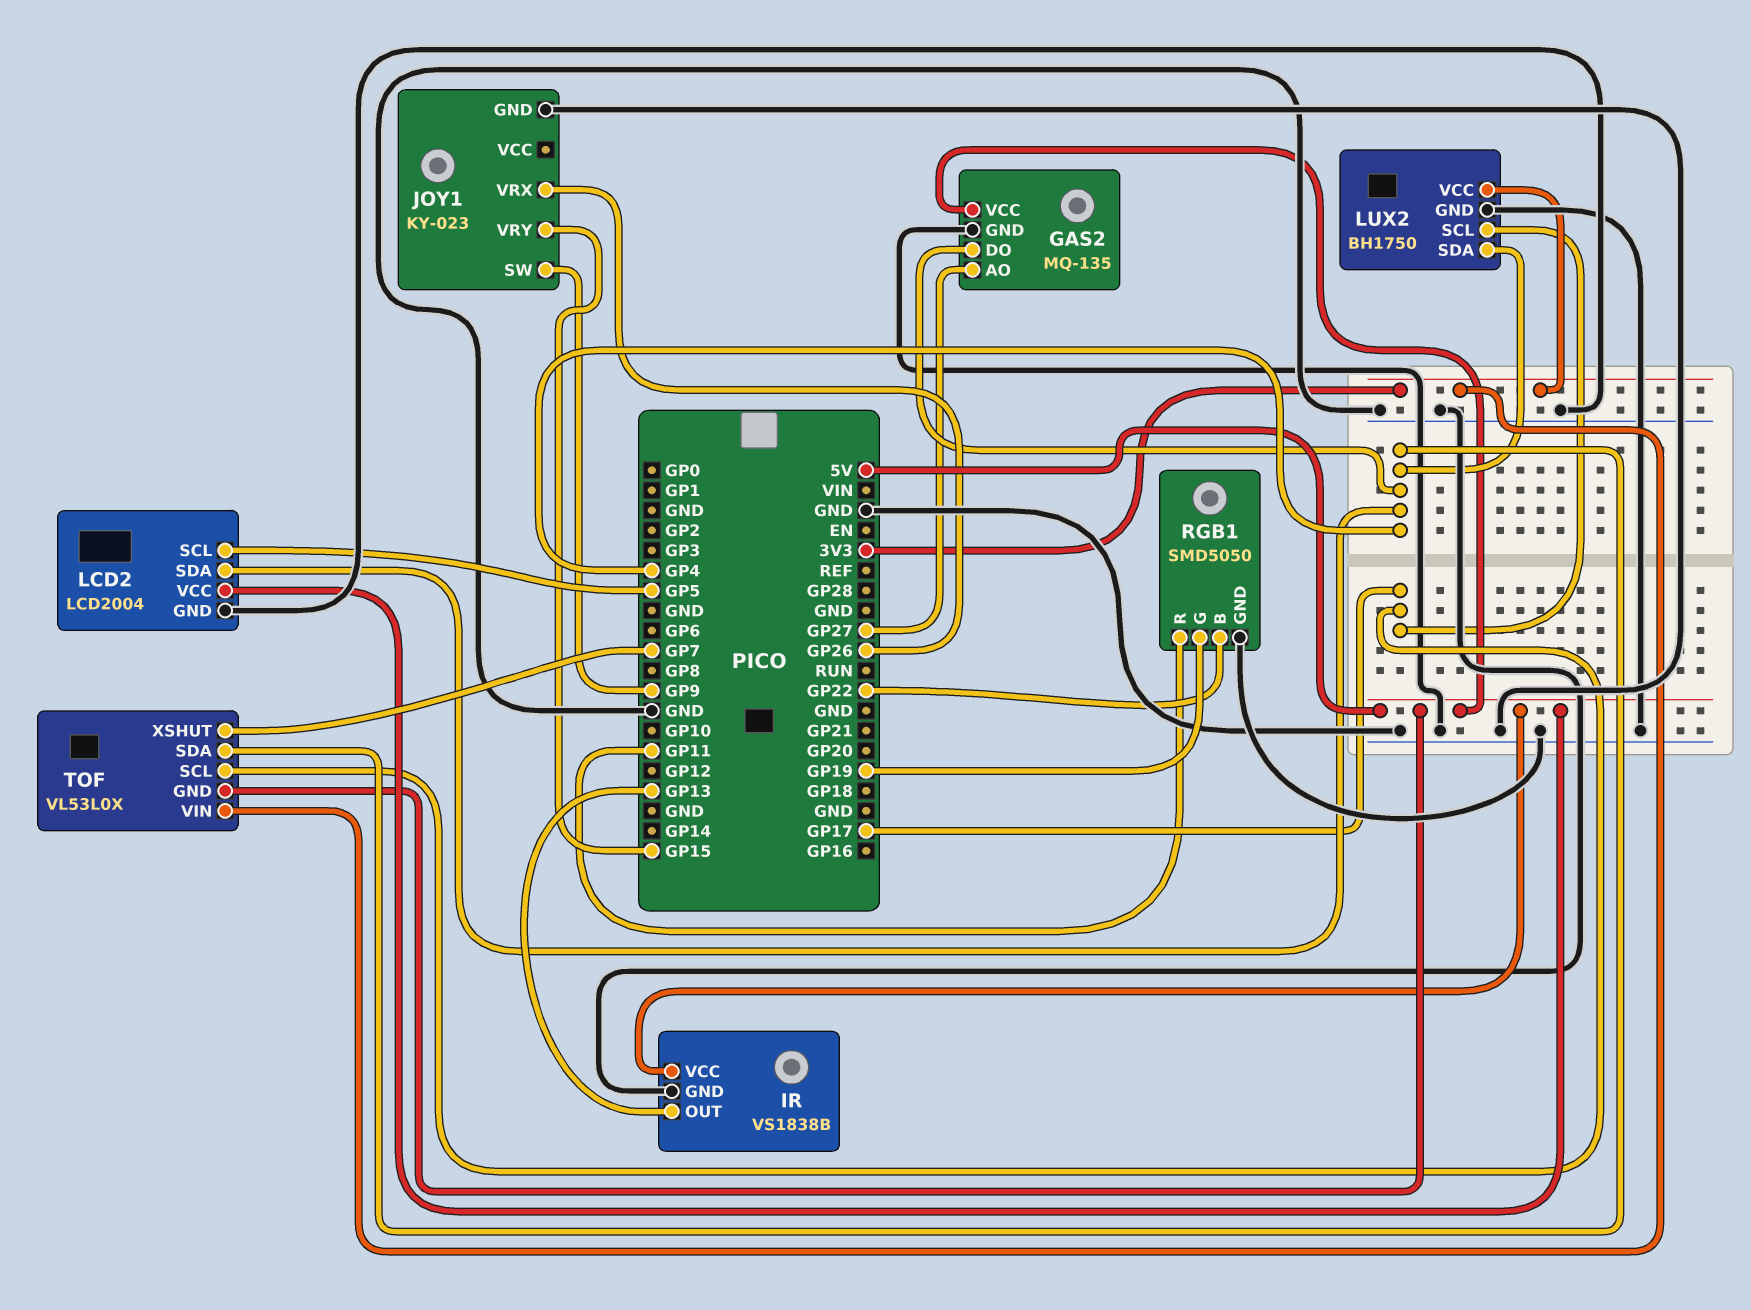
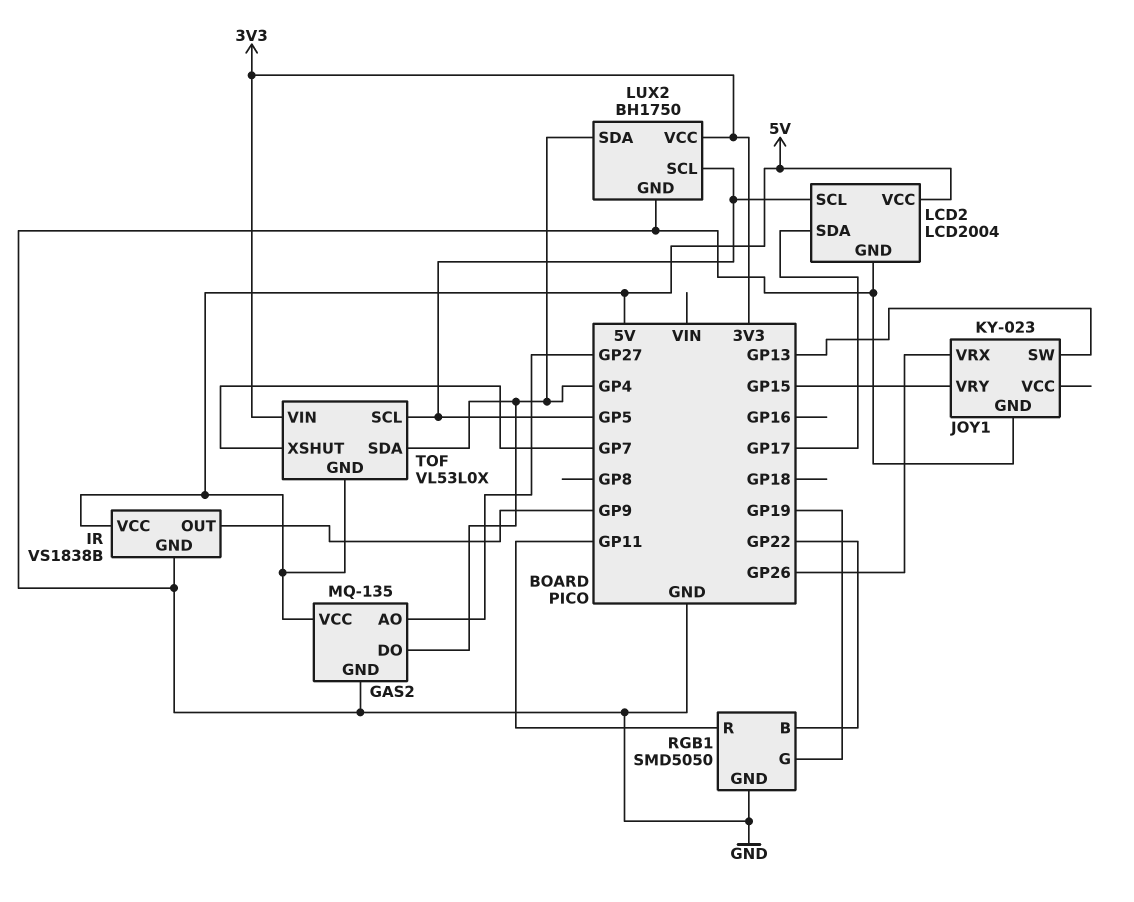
IR pin OUT: GP13 -> GP9
JOY1 pin SW: GP9 -> GP13
LCD2 pin SDA: GP4 -> GP17
LUX2 pin SCL: GP17 -> GP5
TOF pin SCL: GP17 -> GP5

